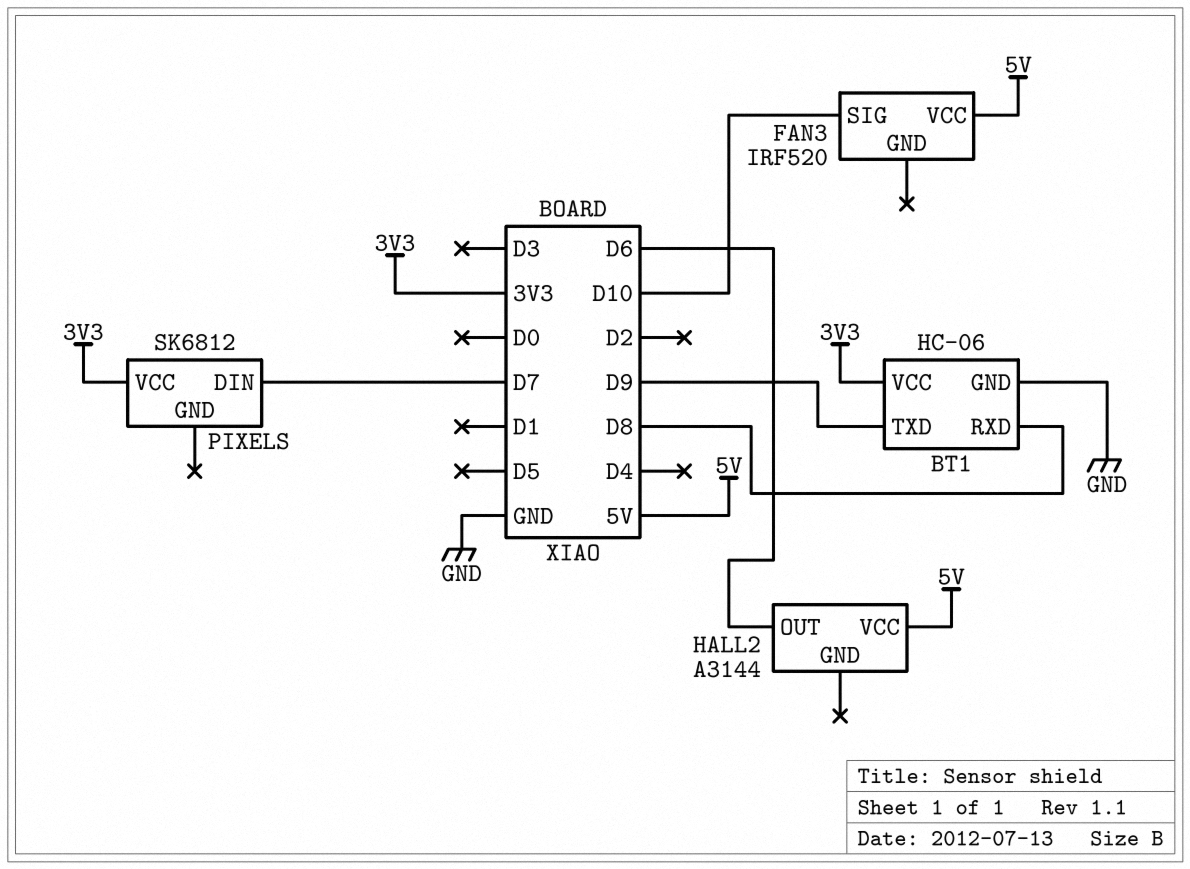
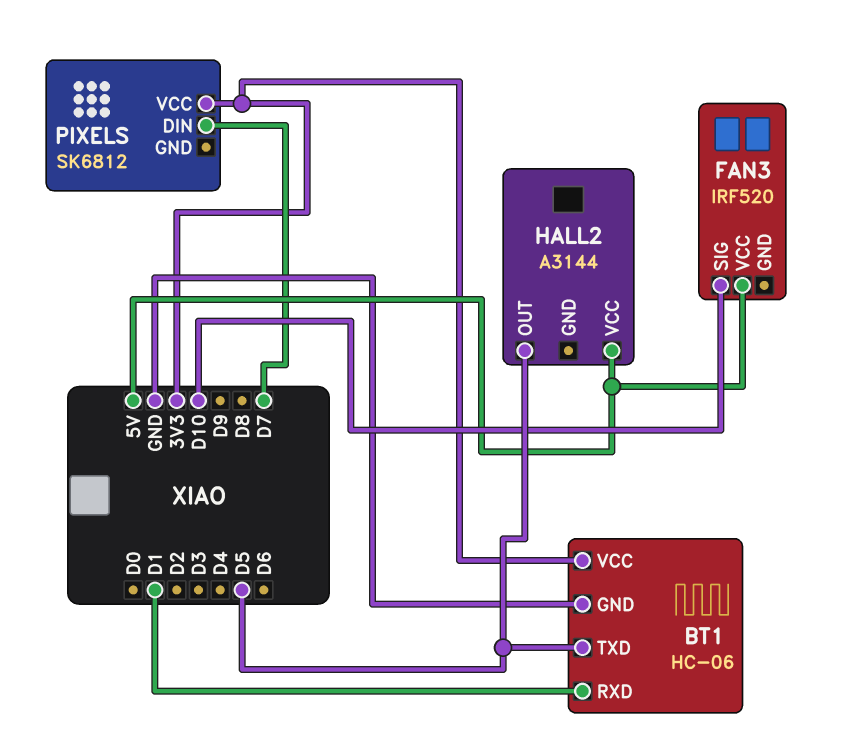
BT1 pin RXD: D8 -> D1
BT1 pin TXD: D9 -> D5
HALL2 pin OUT: D6 -> D5

